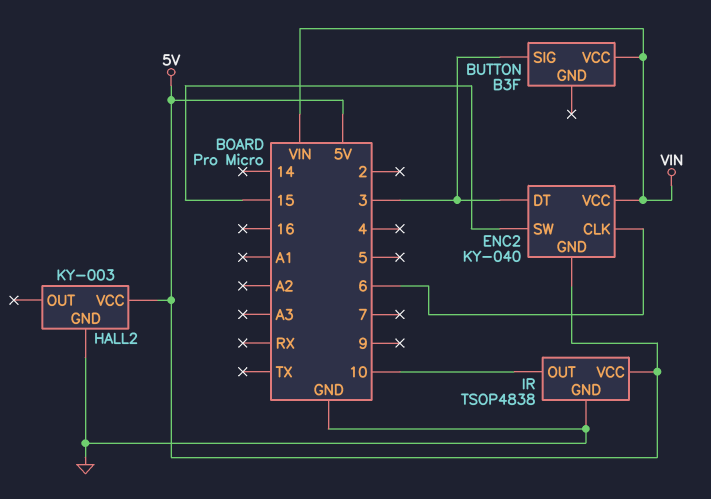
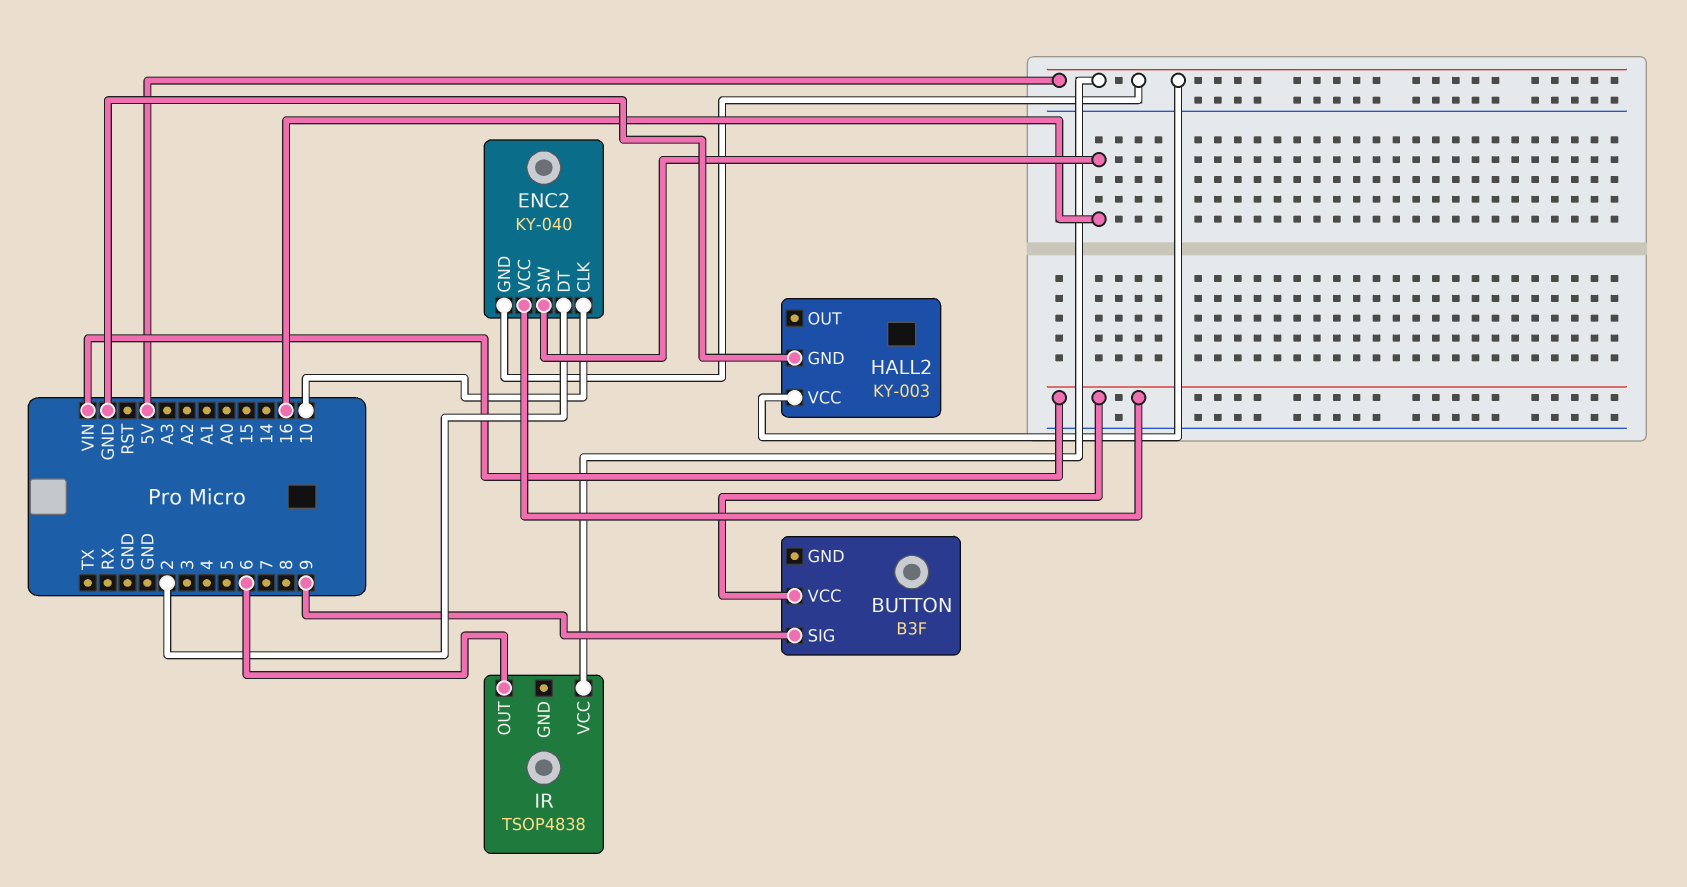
BUTTON pin SIG: 3 -> 9
ENC2 pin CLK: 6 -> 10
ENC2 pin DT: 3 -> 2
ENC2 pin SW: 15 -> 16
IR pin GND: GND -> none
IR pin OUT: 10 -> 6

